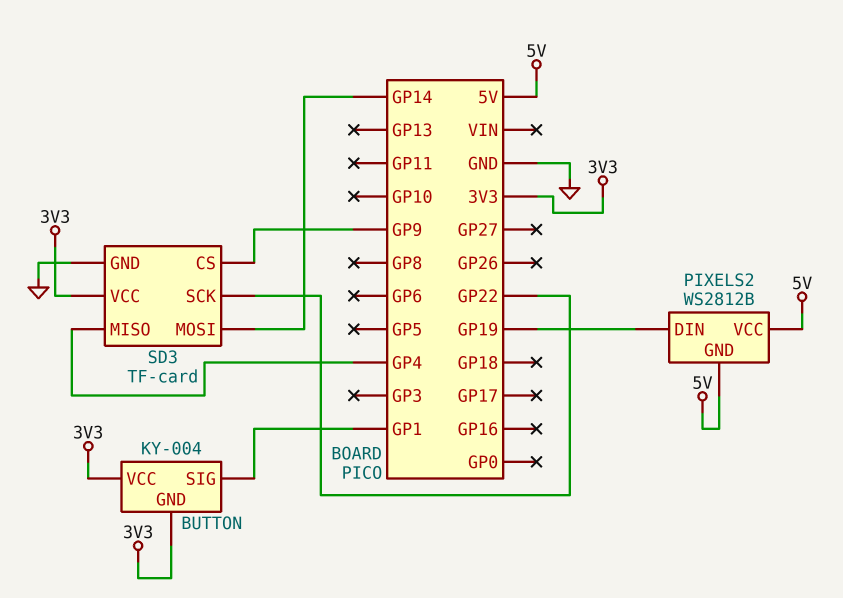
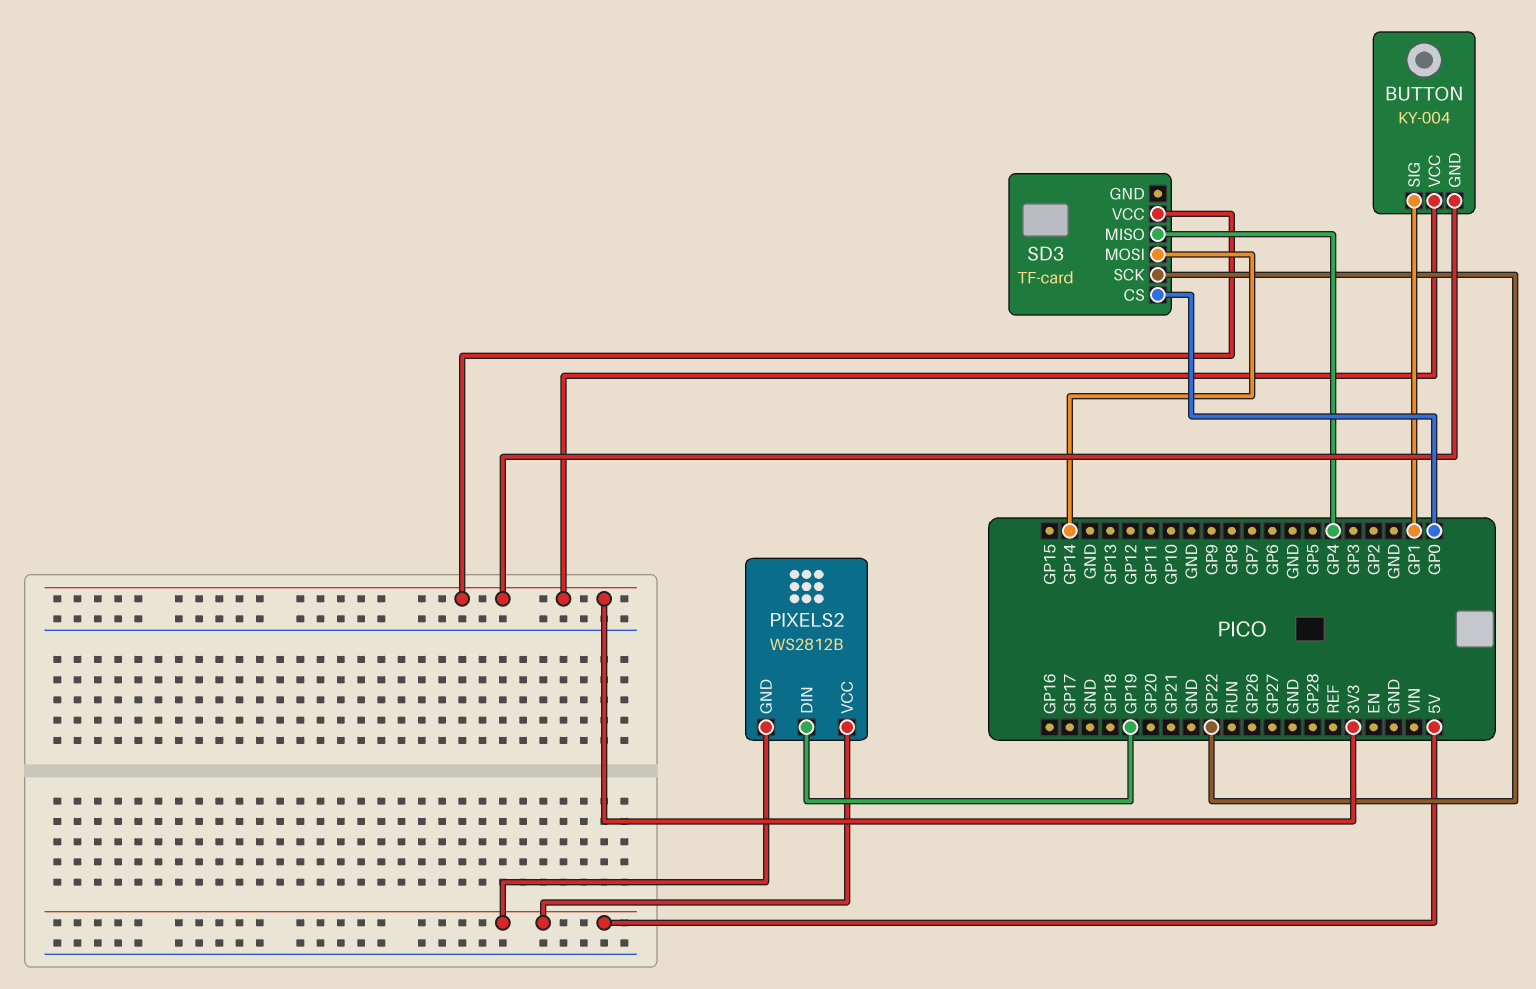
SD3 pin CS: GP9 -> GP0
SD3 pin GND: GND -> none

